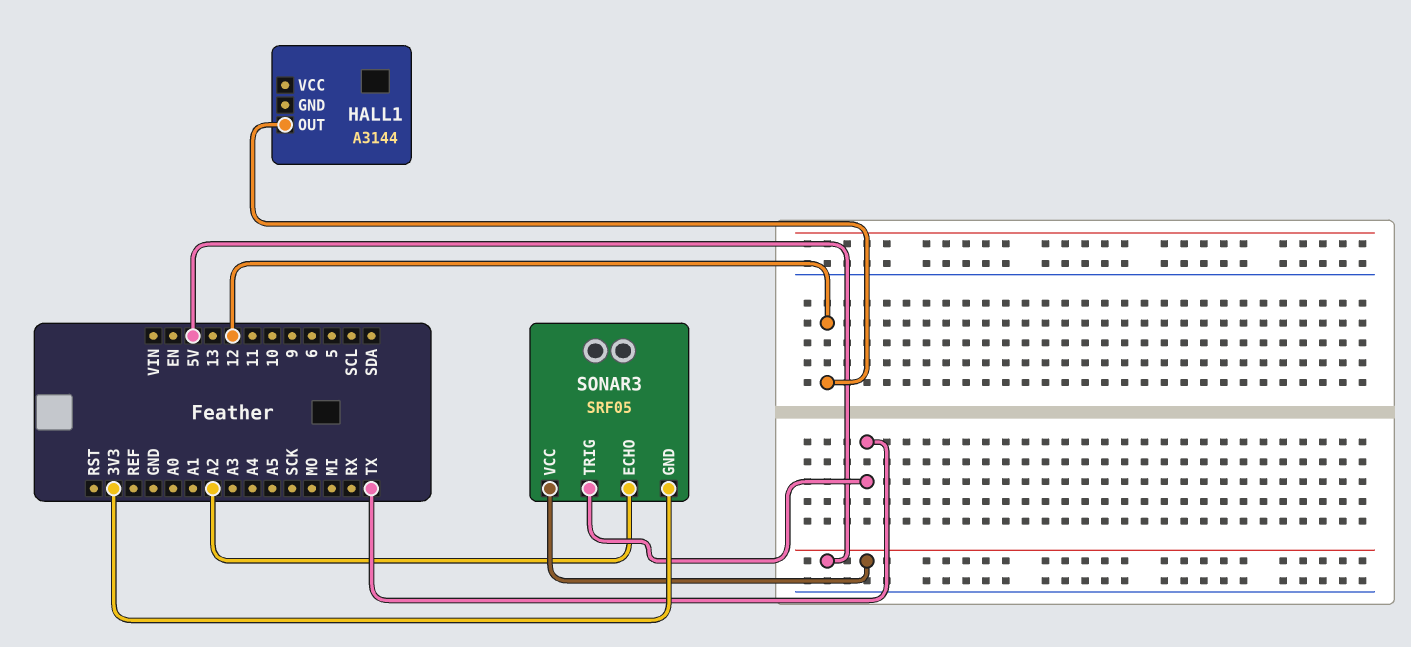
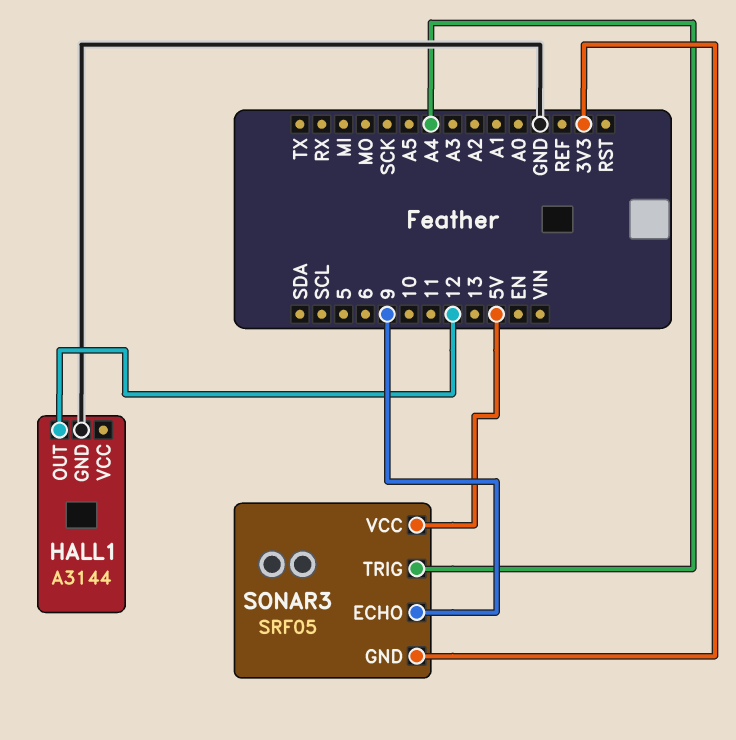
HALL1 pin GND: none -> GND
SONAR3 pin ECHO: A2 -> 9
SONAR3 pin TRIG: TX -> A4

